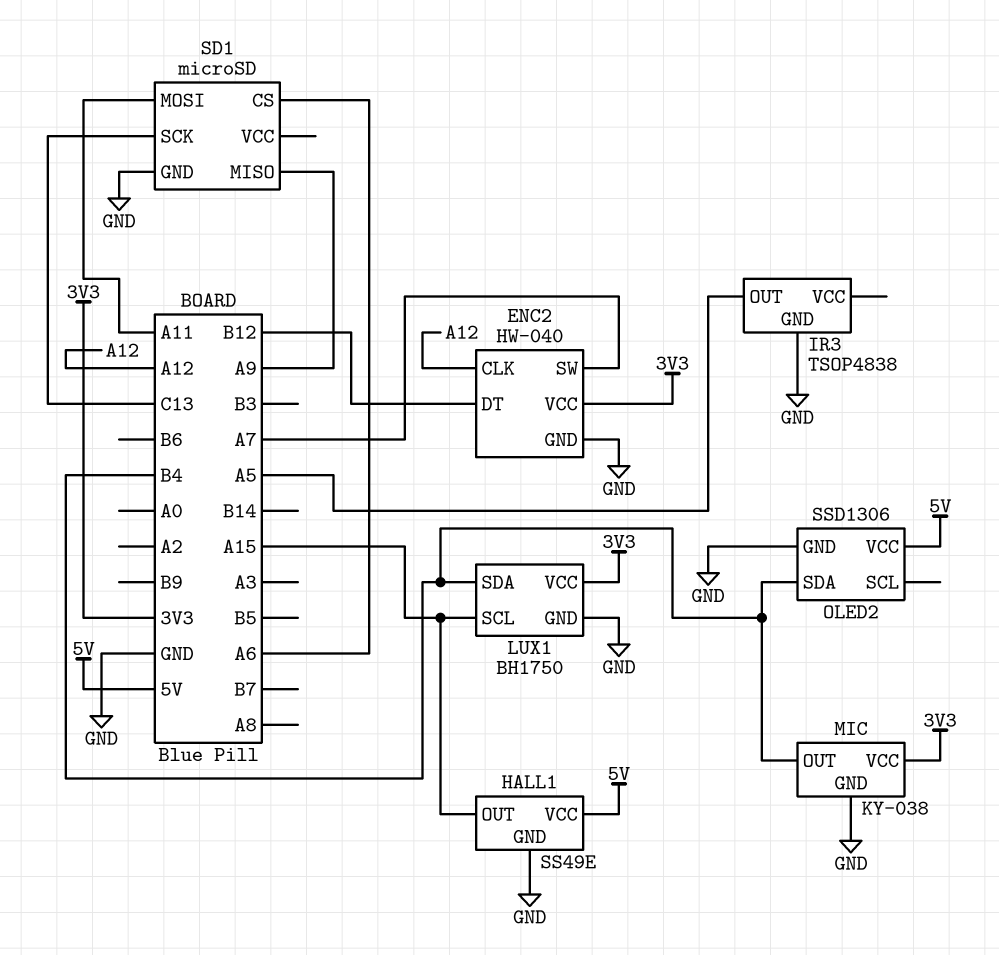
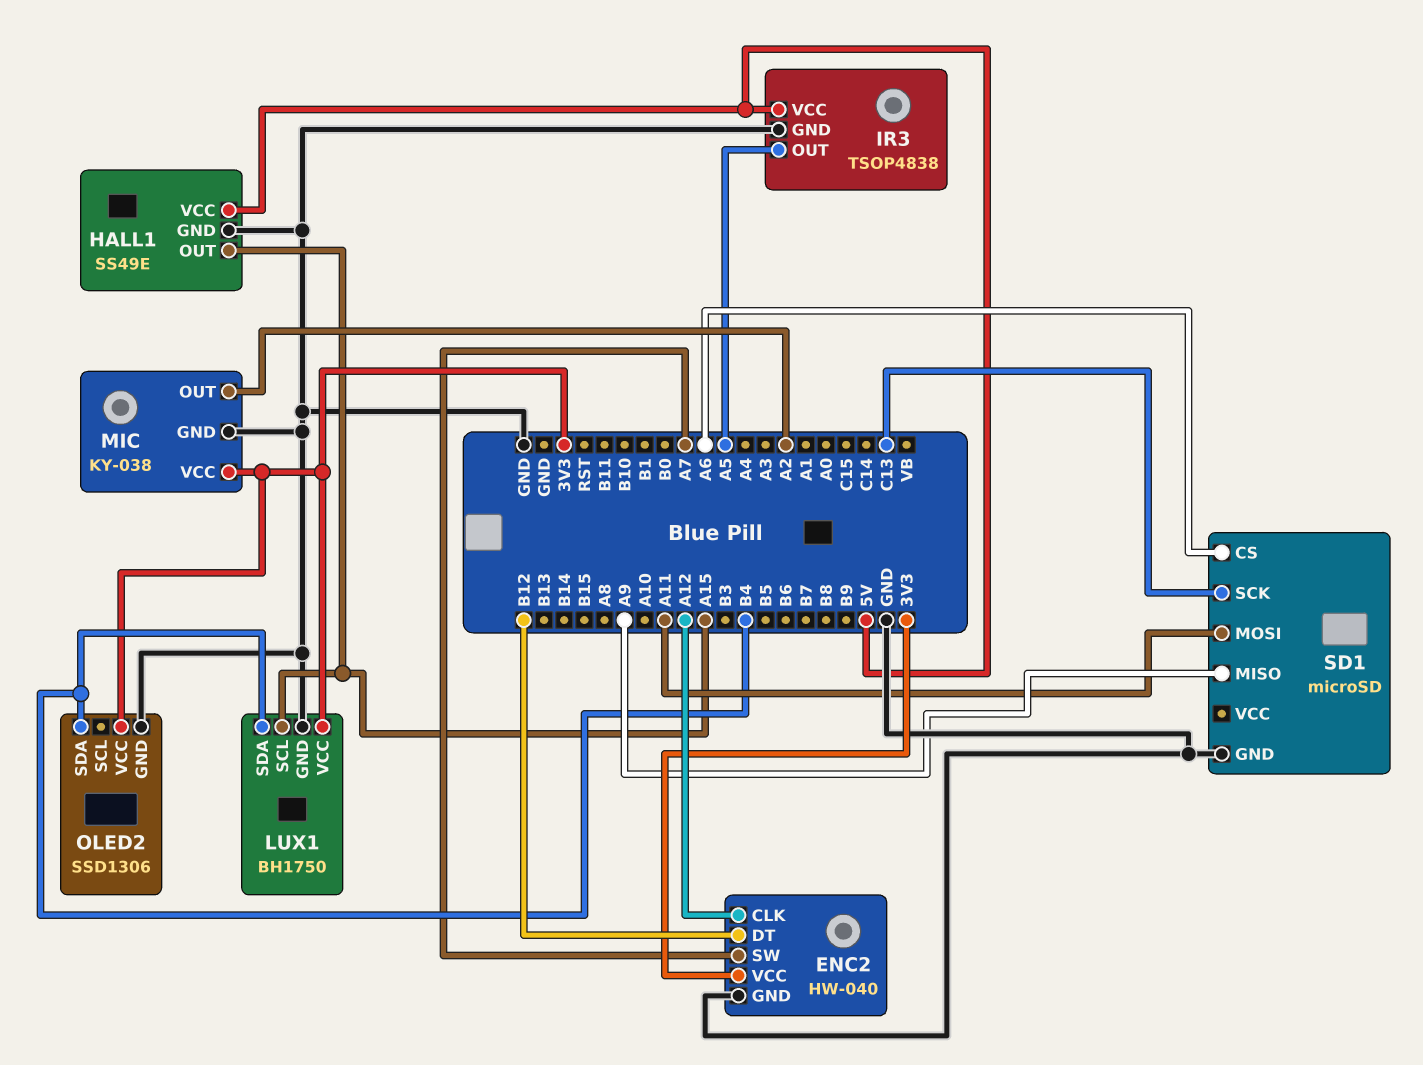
IR3 pin VCC: none -> 5V
MIC pin OUT: B4 -> A2
OLED2 pin VCC: 5V -> 3V3

